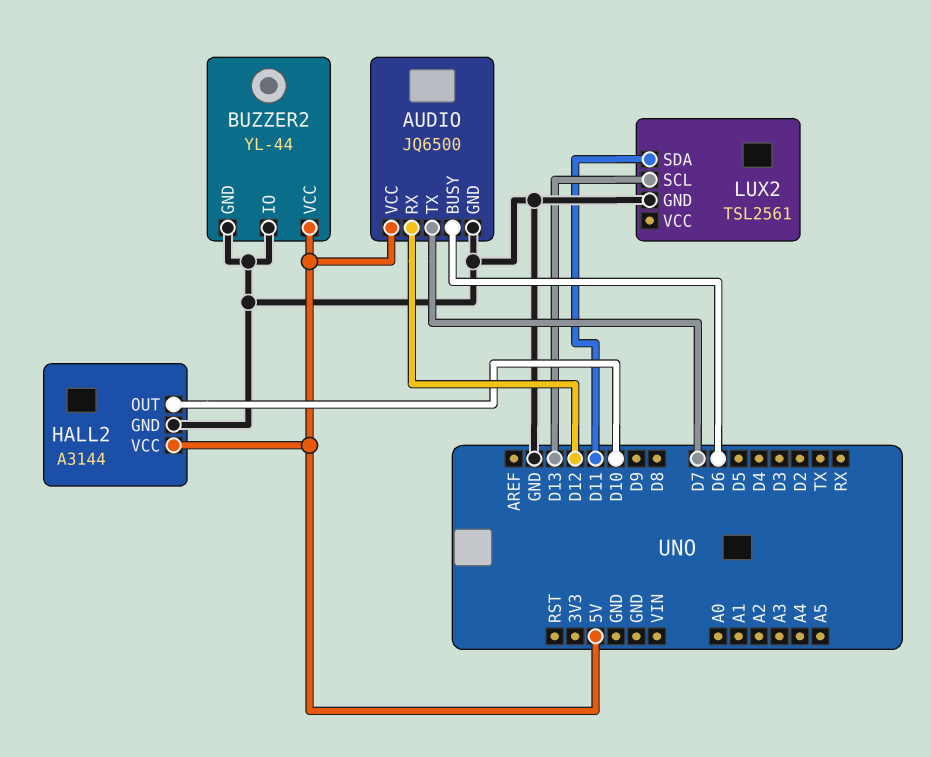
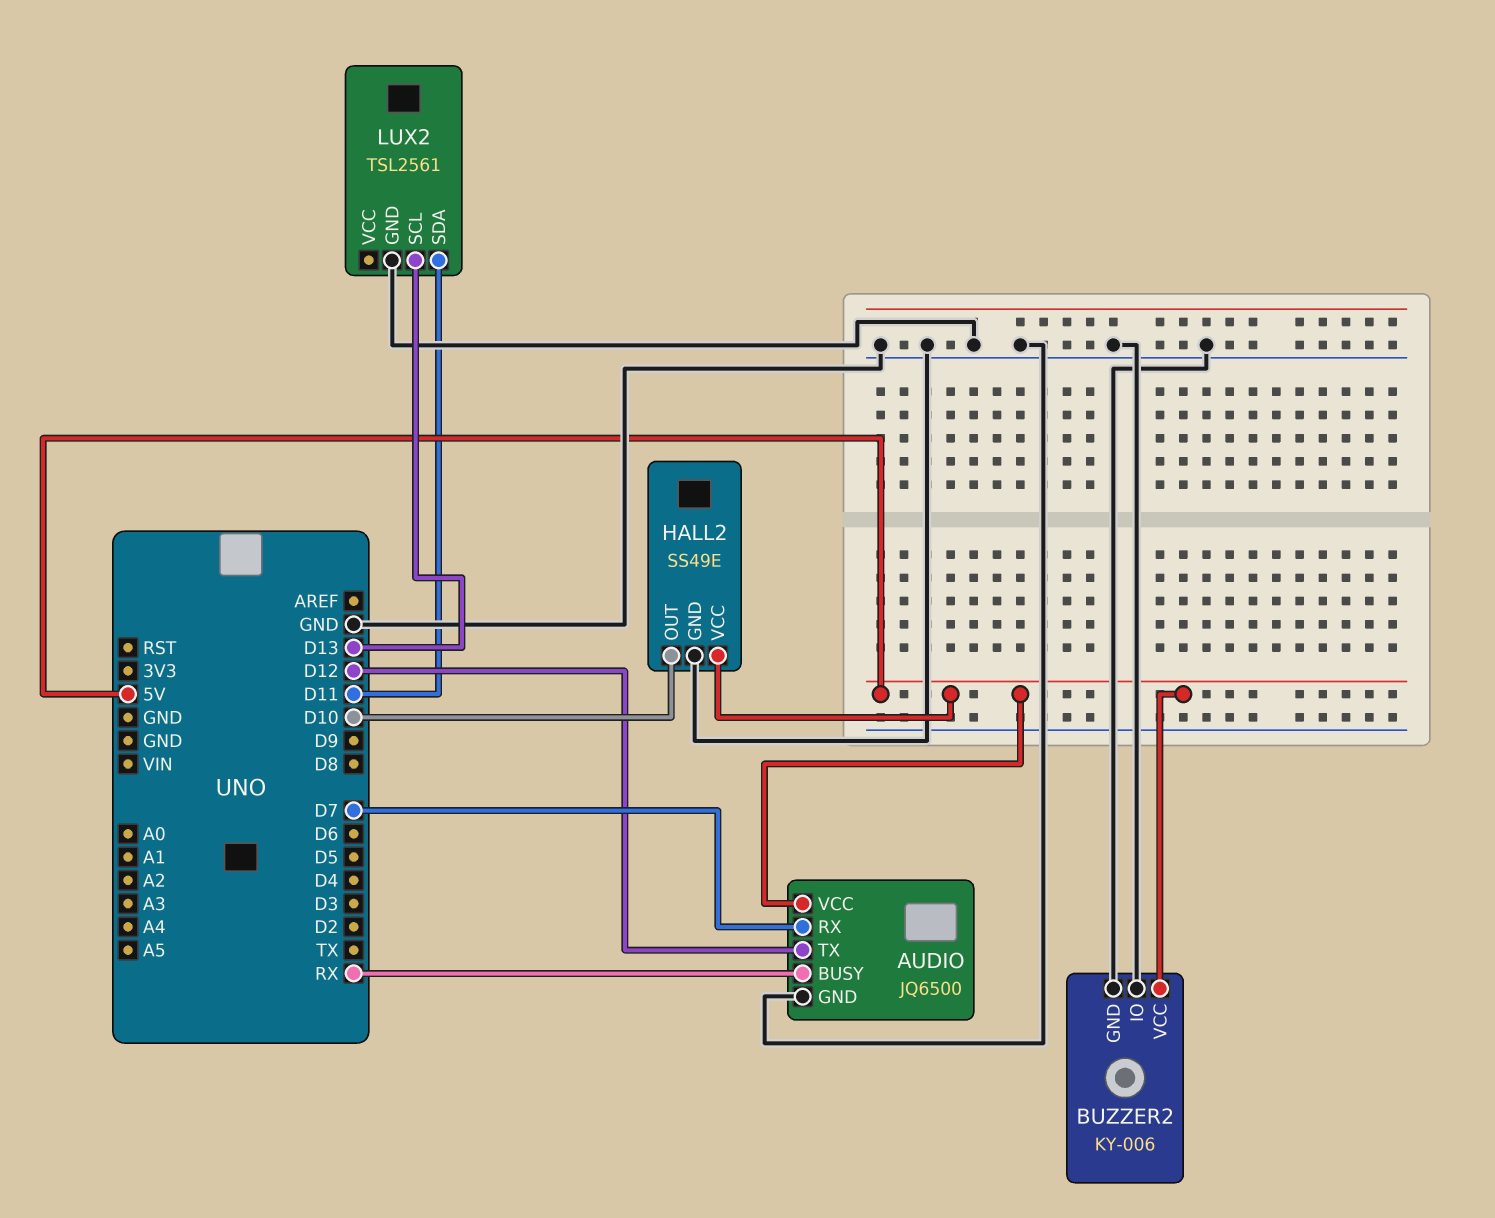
AUDIO pin BUSY: D6 -> RX
AUDIO pin RX: D12 -> D7
AUDIO pin TX: D7 -> D12
BUZZER2: YL-44 -> KY-006
HALL2: A3144 -> SS49E

